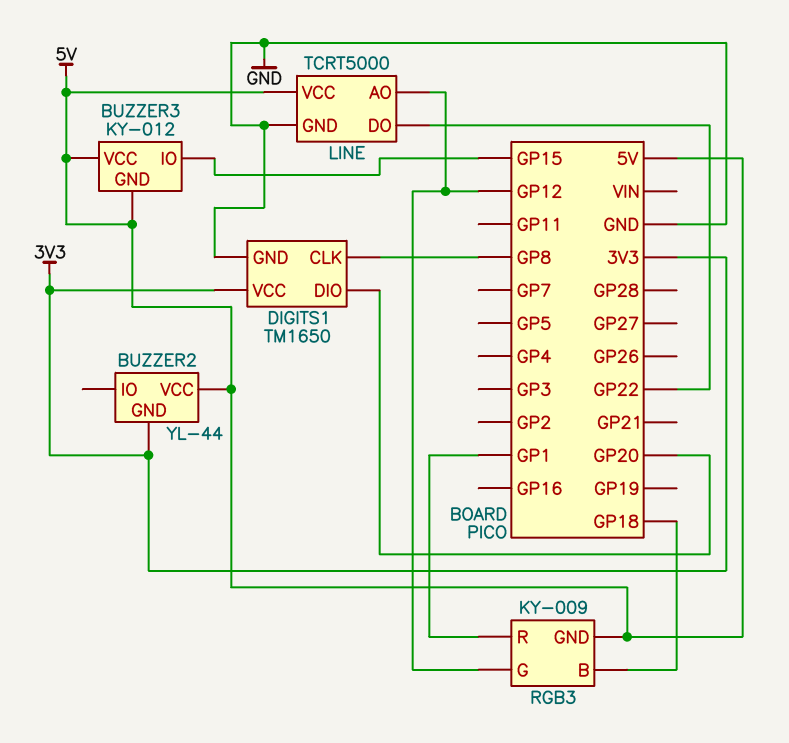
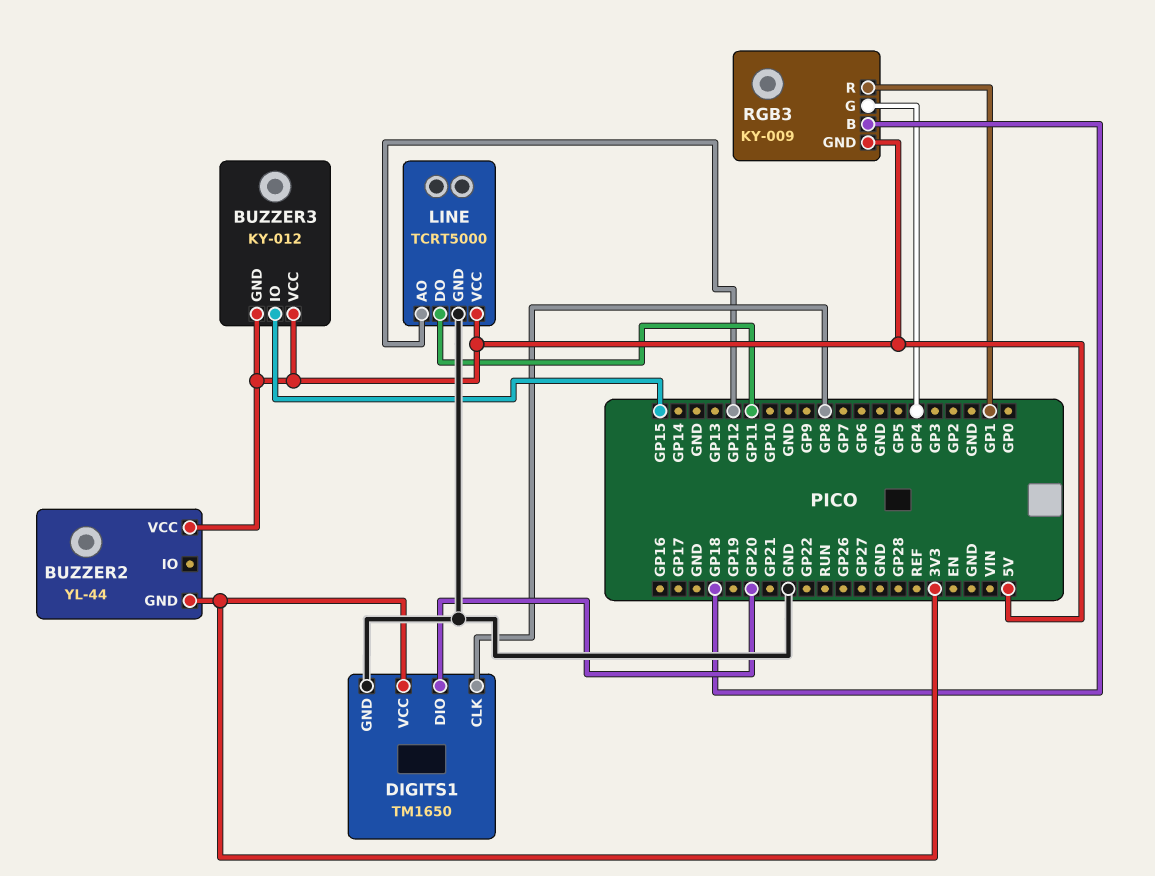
LINE pin DO: GP22 -> GP11
RGB3 pin G: GP12 -> GP4

